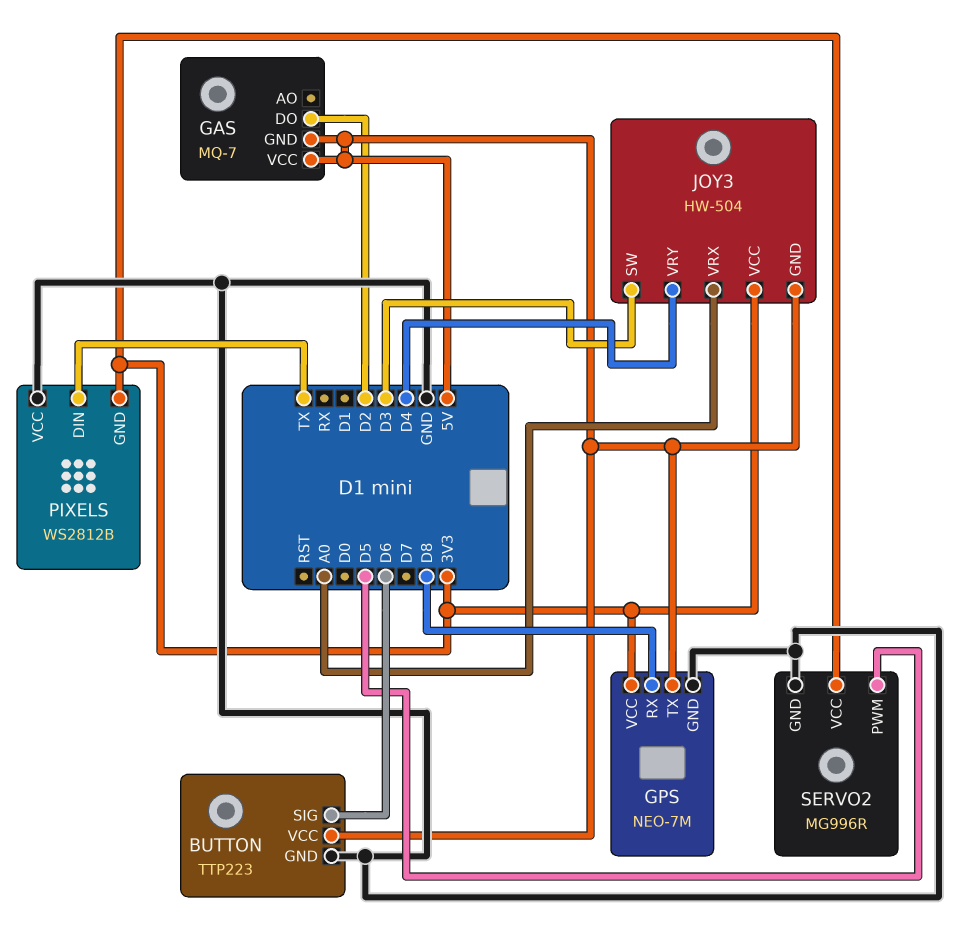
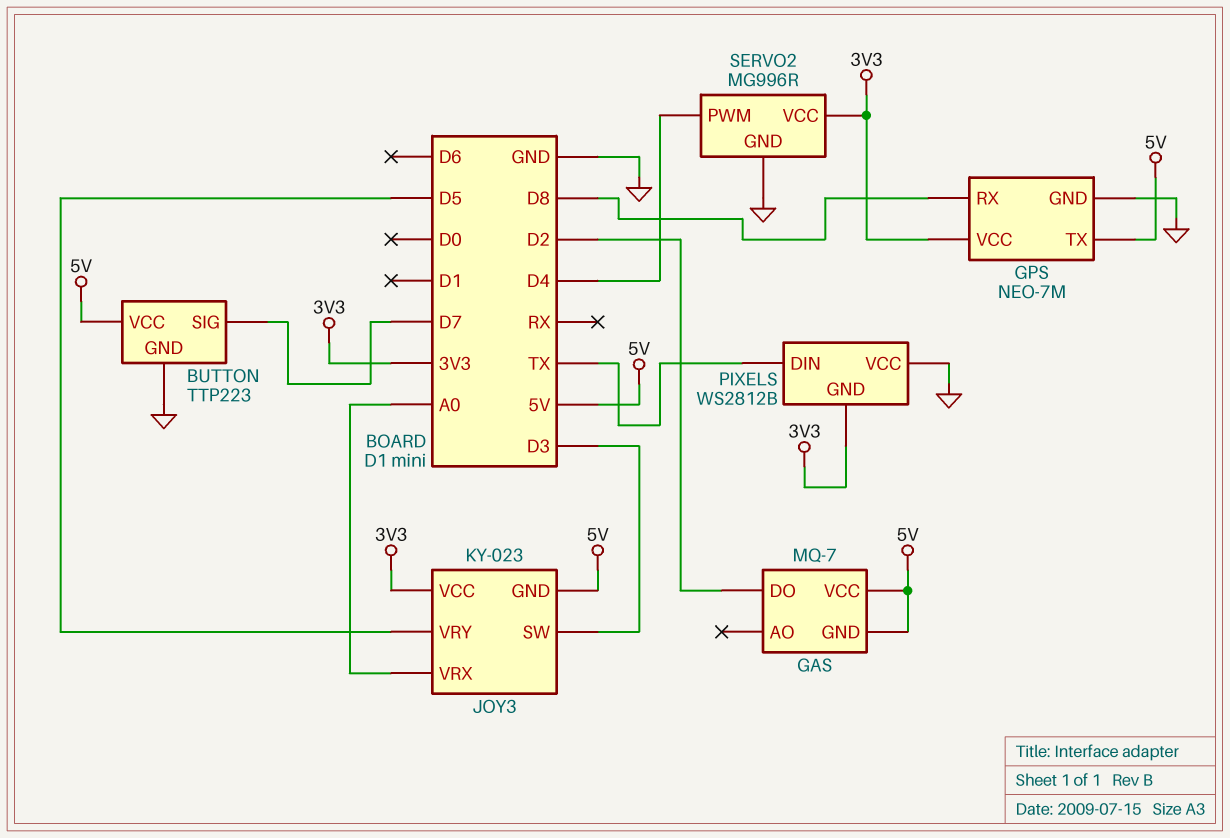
BUTTON pin SIG: D6 -> D7
JOY3: HW-504 -> KY-023
JOY3 pin VRY: D4 -> D5
SERVO2 pin PWM: D5 -> D4

